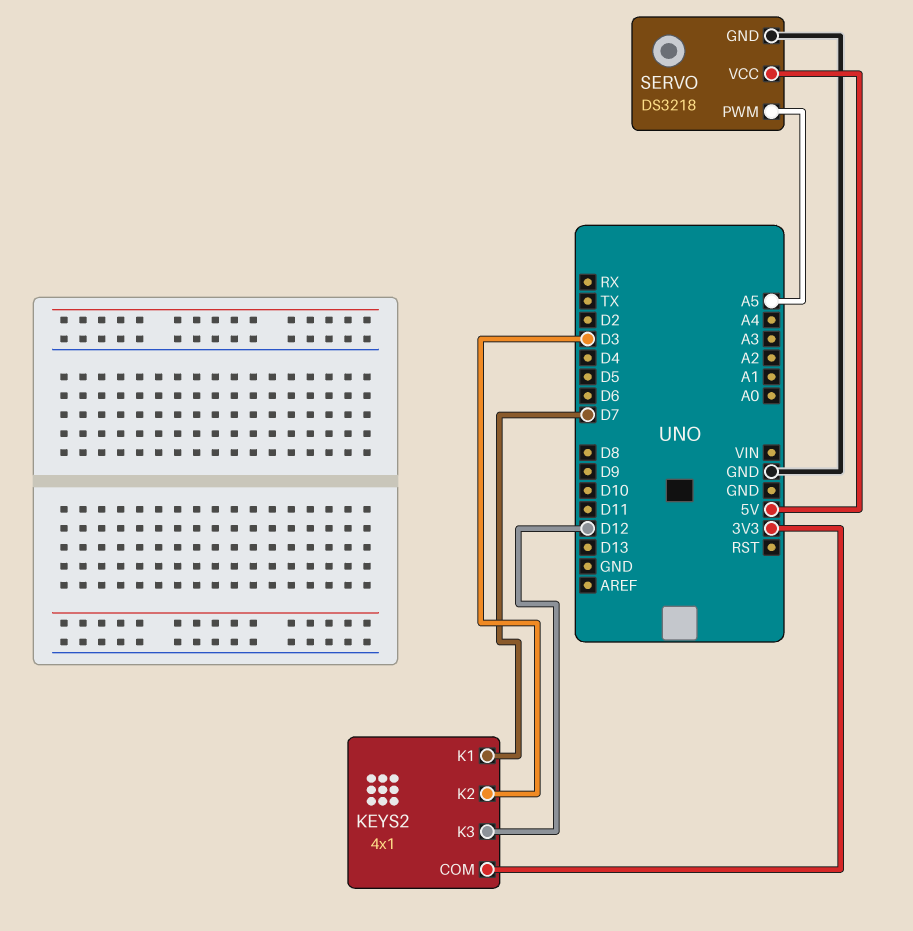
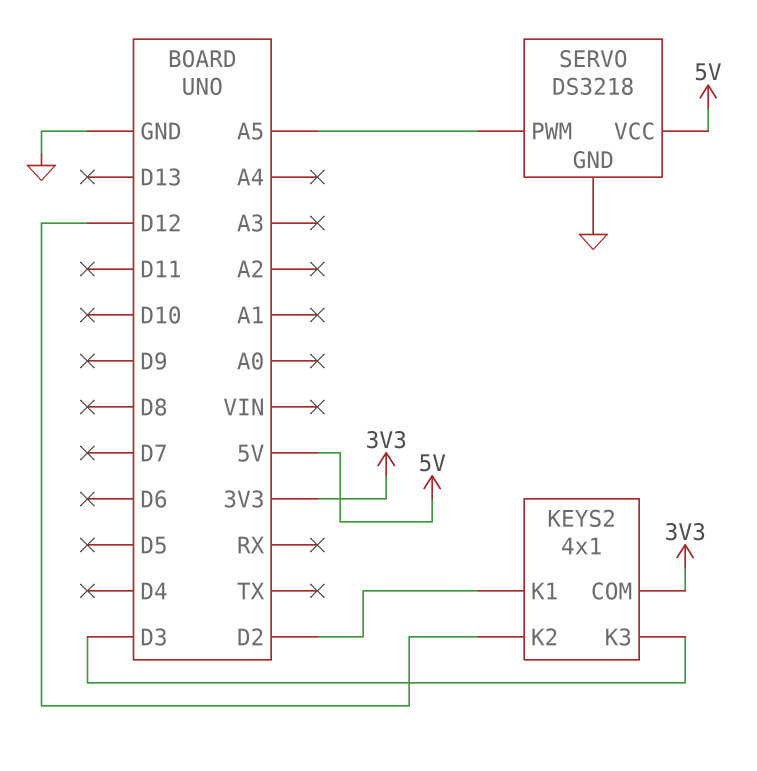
KEYS2 pin K1: D7 -> D2
KEYS2 pin K2: D3 -> D12
KEYS2 pin K3: D12 -> D3

